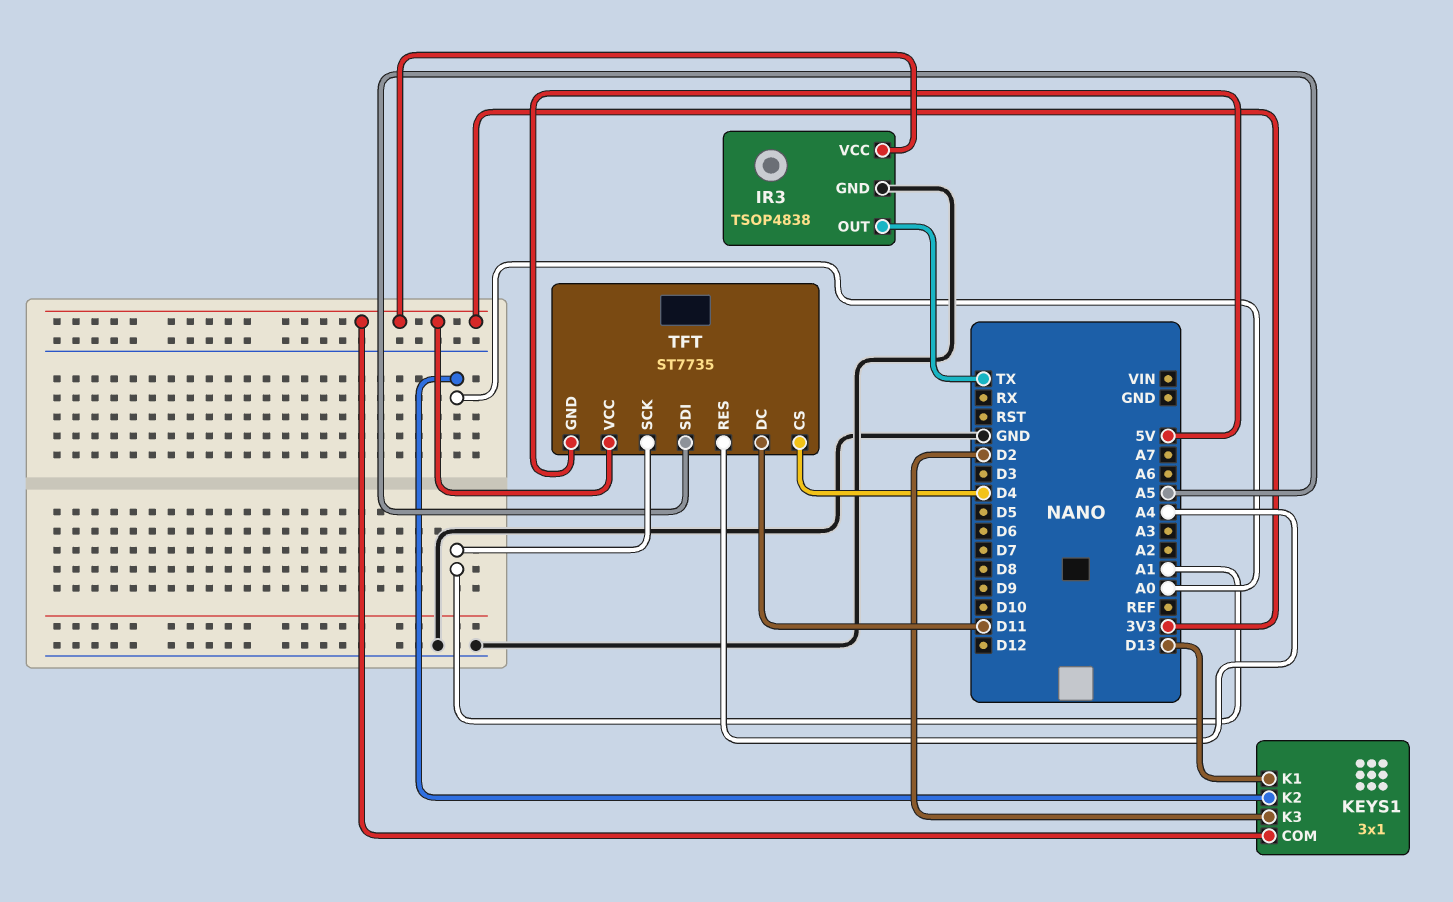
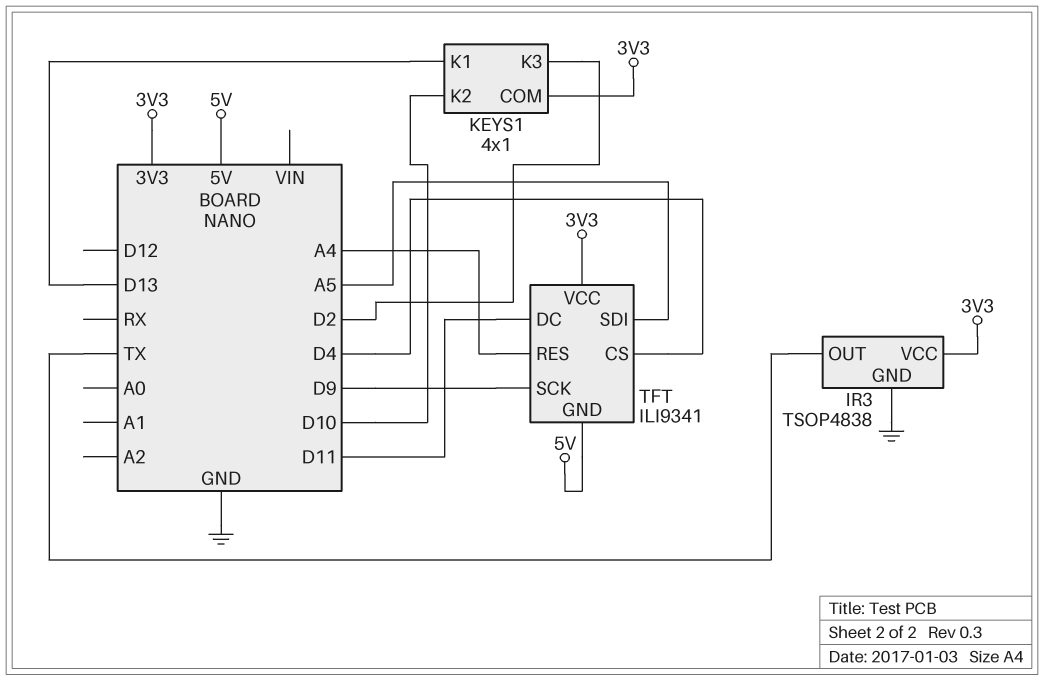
KEYS1: 3x1 -> 4x1
KEYS1 pin K2: A0 -> D10
TFT: ST7735 -> ILI9341
TFT pin SCK: A1 -> D9

